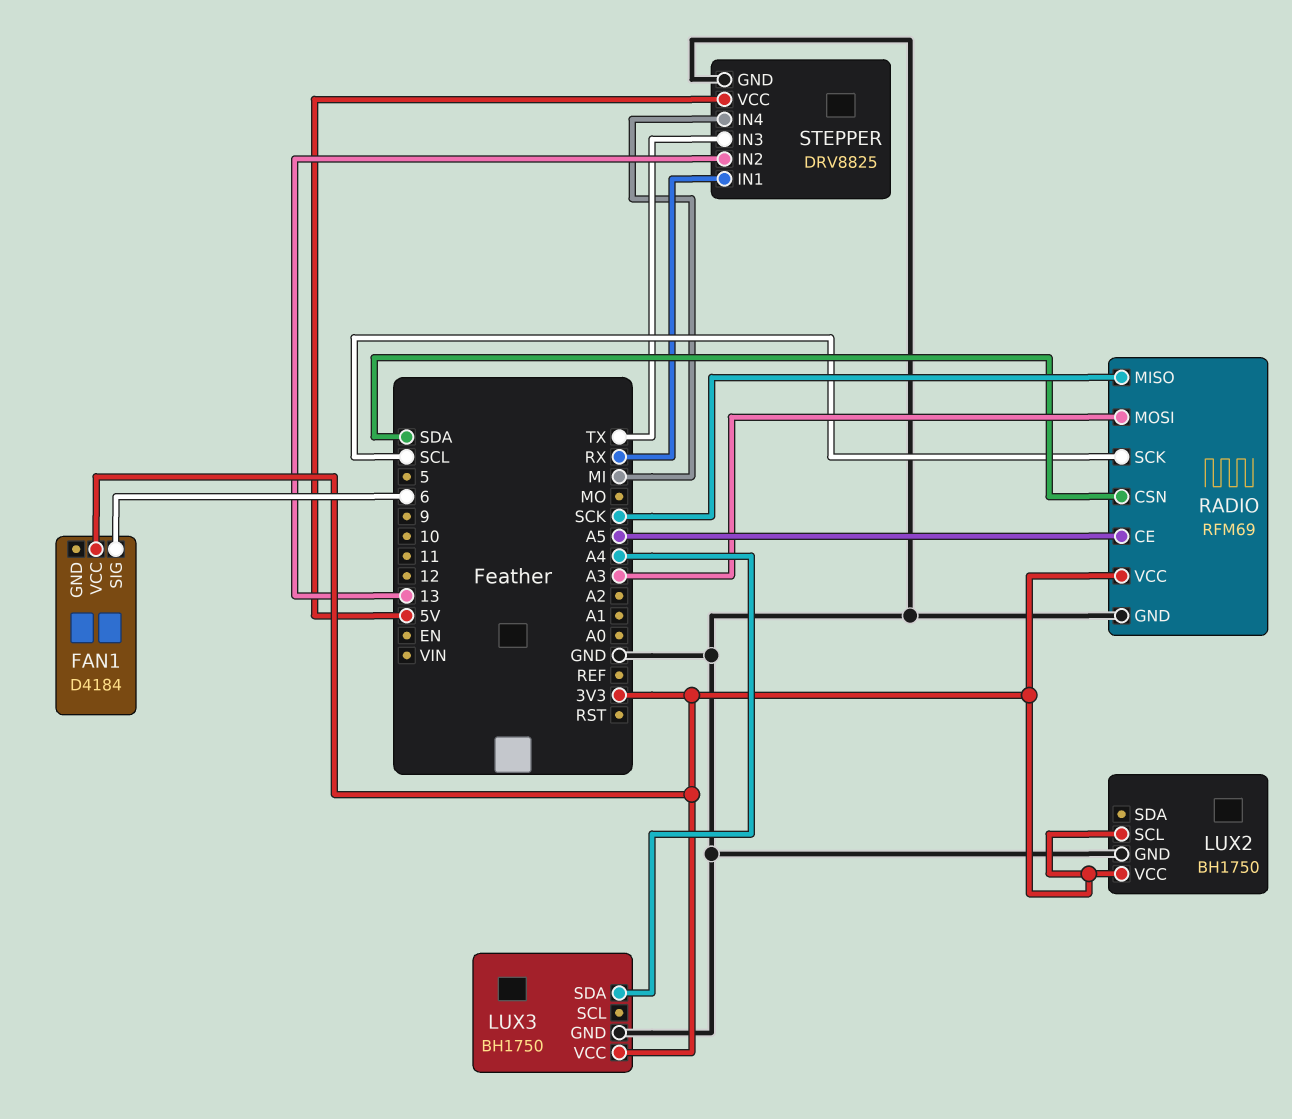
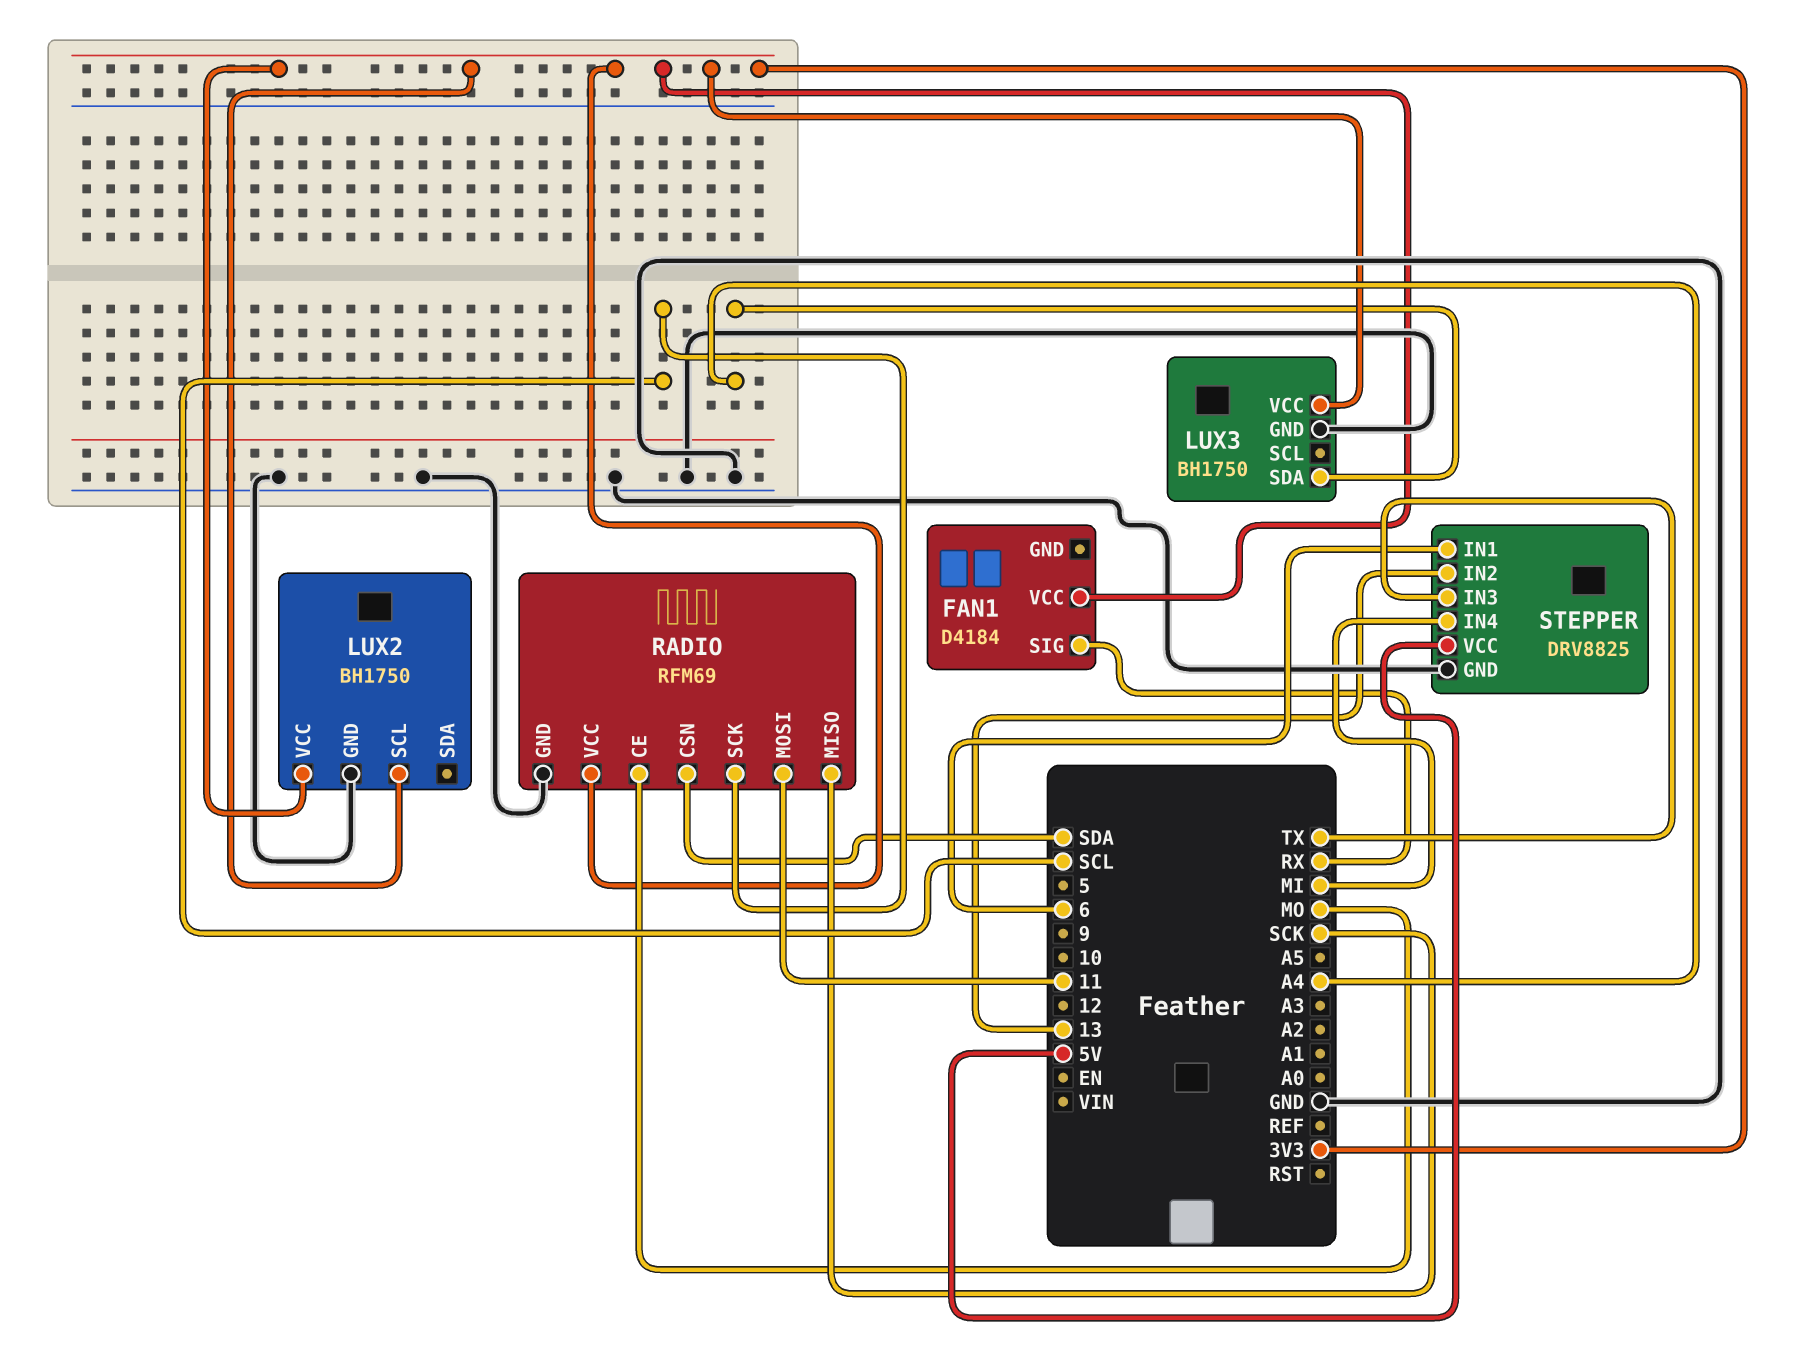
FAN1 pin SIG: 6 -> RX
RADIO pin CE: A5 -> MO
RADIO pin MOSI: A3 -> 11
STEPPER pin IN1: RX -> 6

